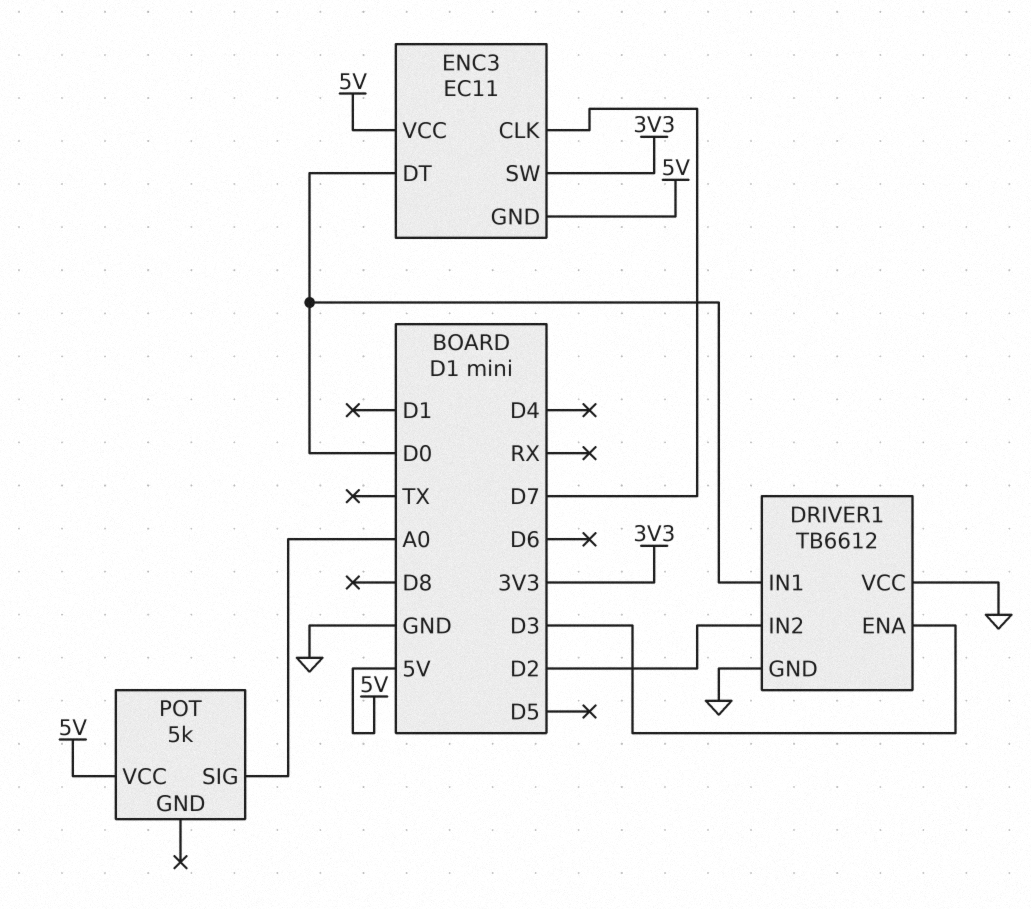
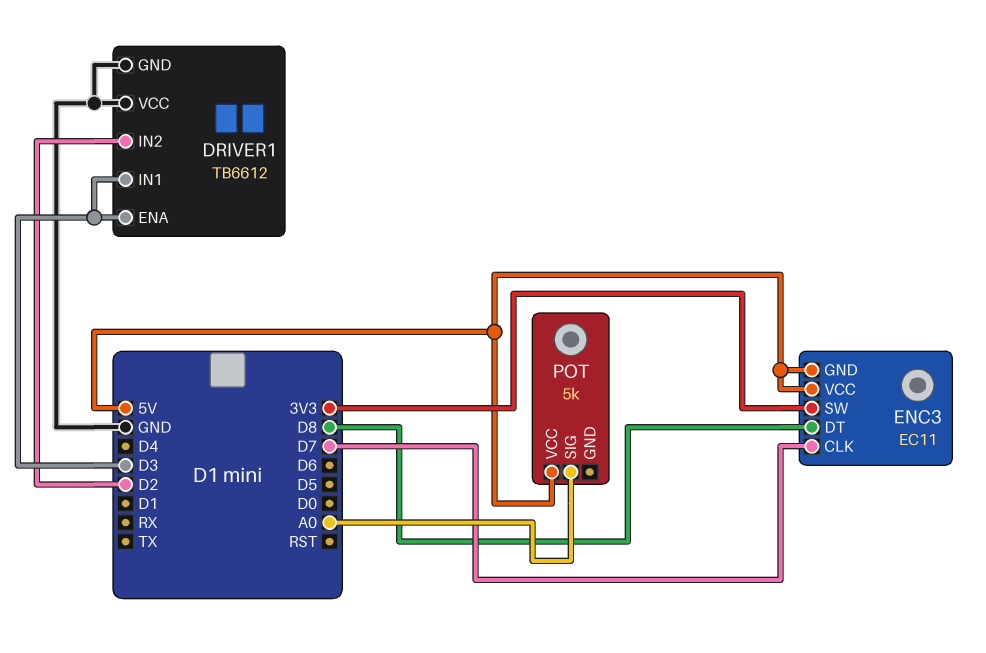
DRIVER1 pin IN1: D0 -> D3
ENC3 pin DT: D0 -> D8

